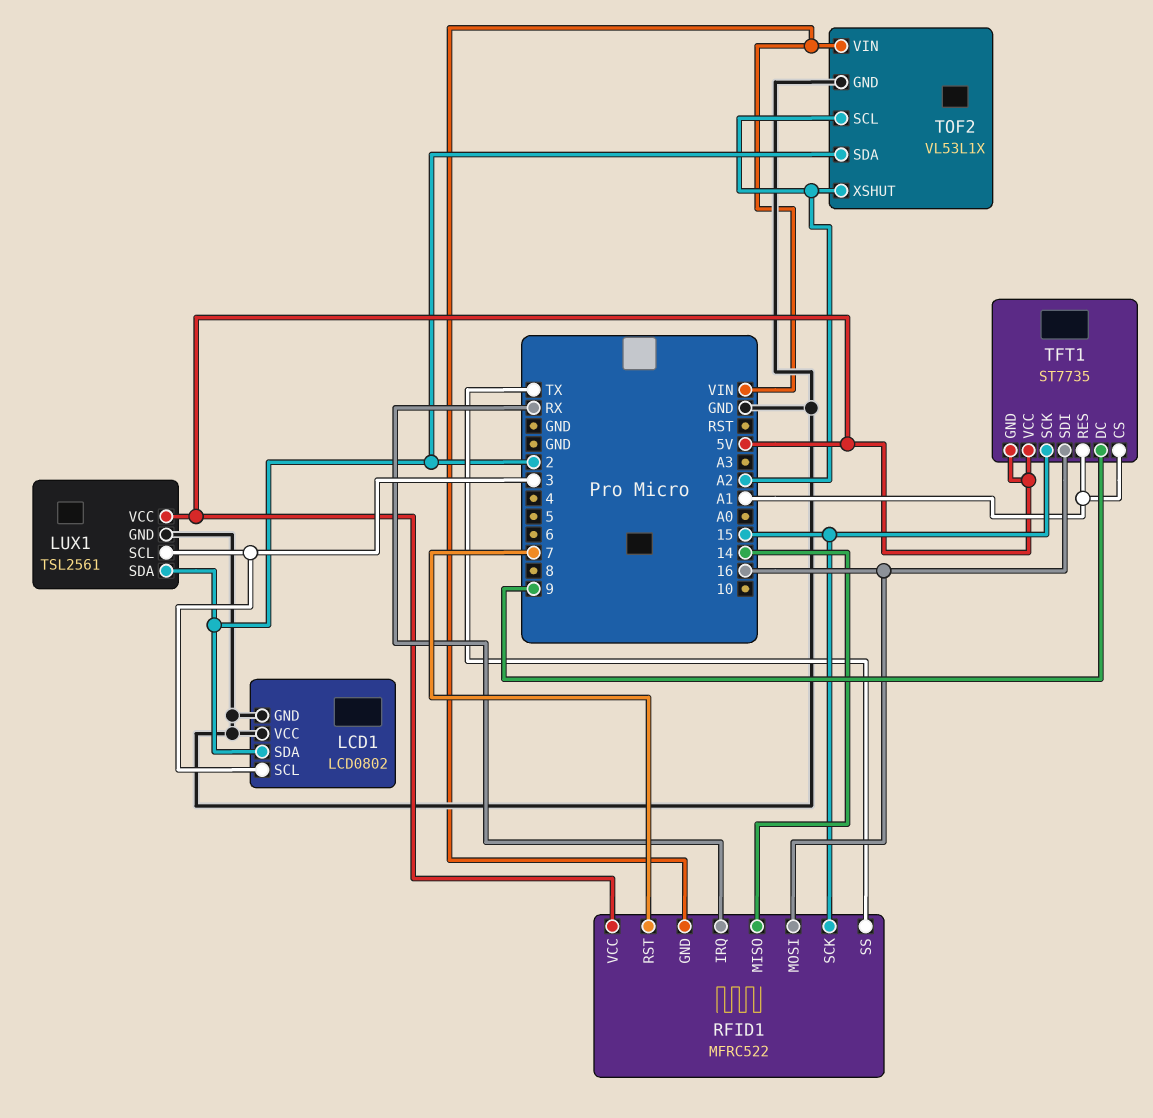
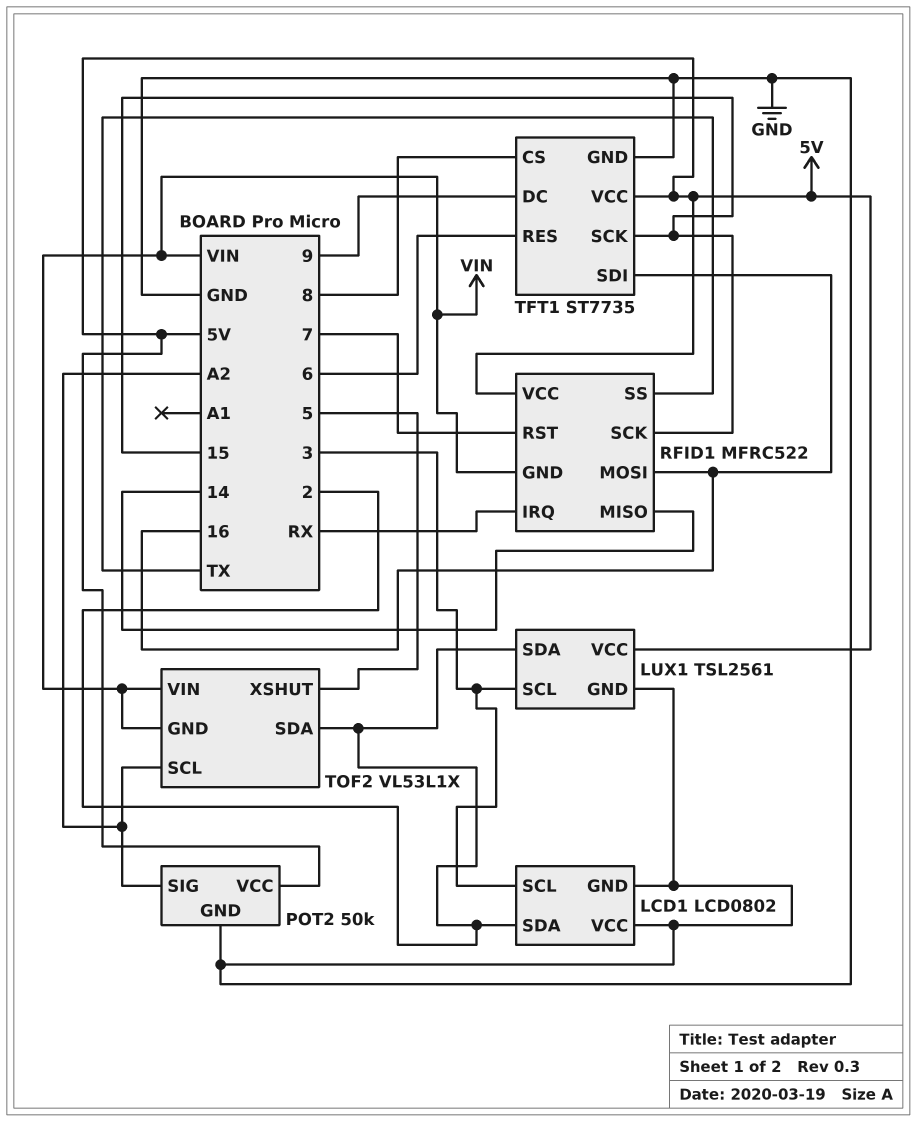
POT2: none -> 50k
POT2 pin GND: none -> GND
POT2 pin SIG: none -> A2
POT2 pin VCC: none -> 5V
TFT1 pin CS: A1 -> 8
TFT1 pin GND: 5V -> GND
TFT1 pin RES: A1 -> 6
TOF2 pin GND: GND -> VIN
TOF2 pin XSHUT: A2 -> 5

